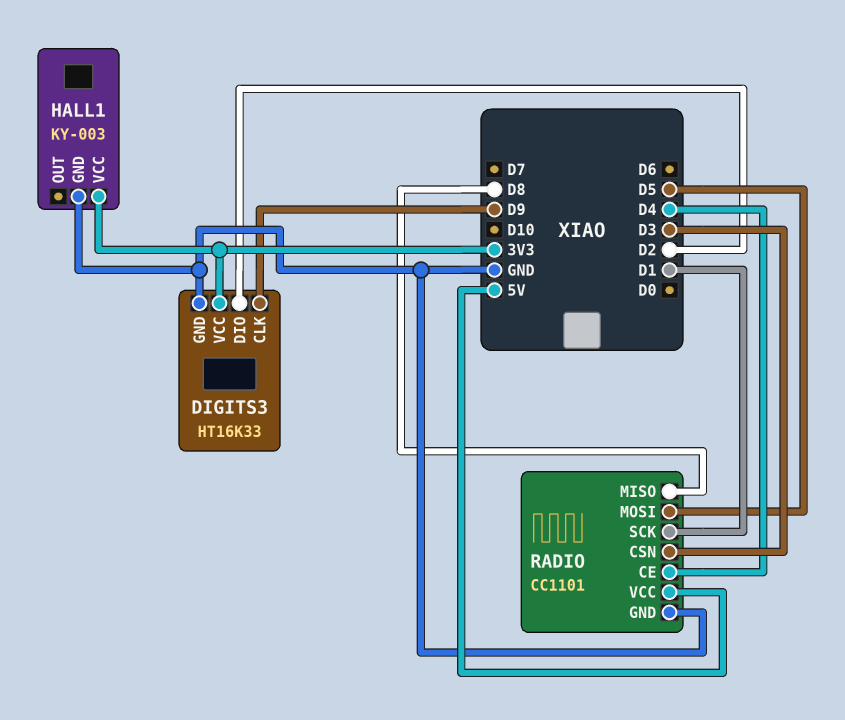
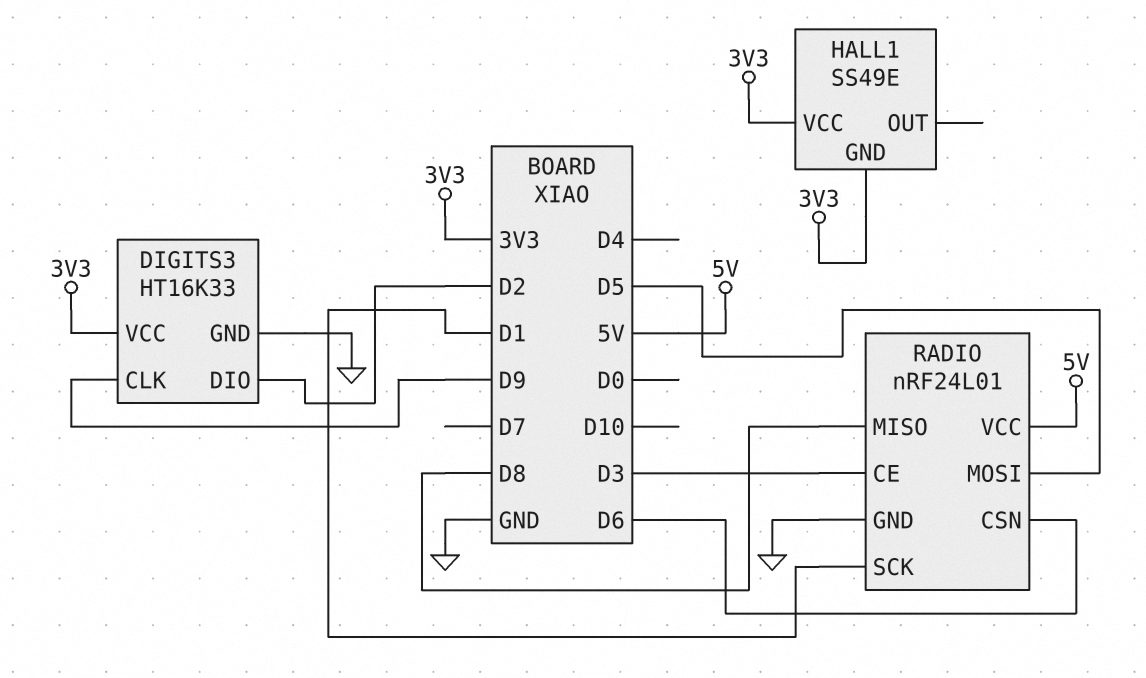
HALL1: KY-003 -> SS49E
HALL1 pin GND: GND -> 3V3
RADIO: CC1101 -> nRF24L01
RADIO pin CE: D4 -> D3
RADIO pin CSN: D3 -> D6

